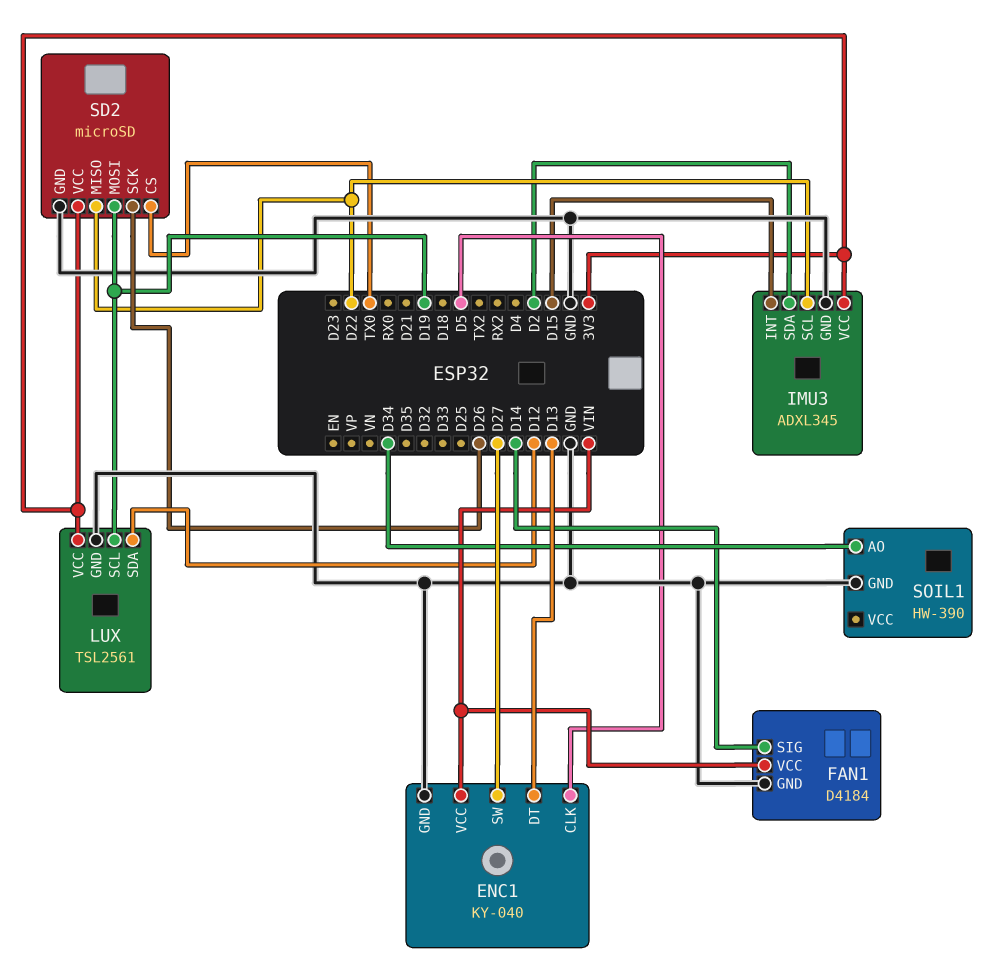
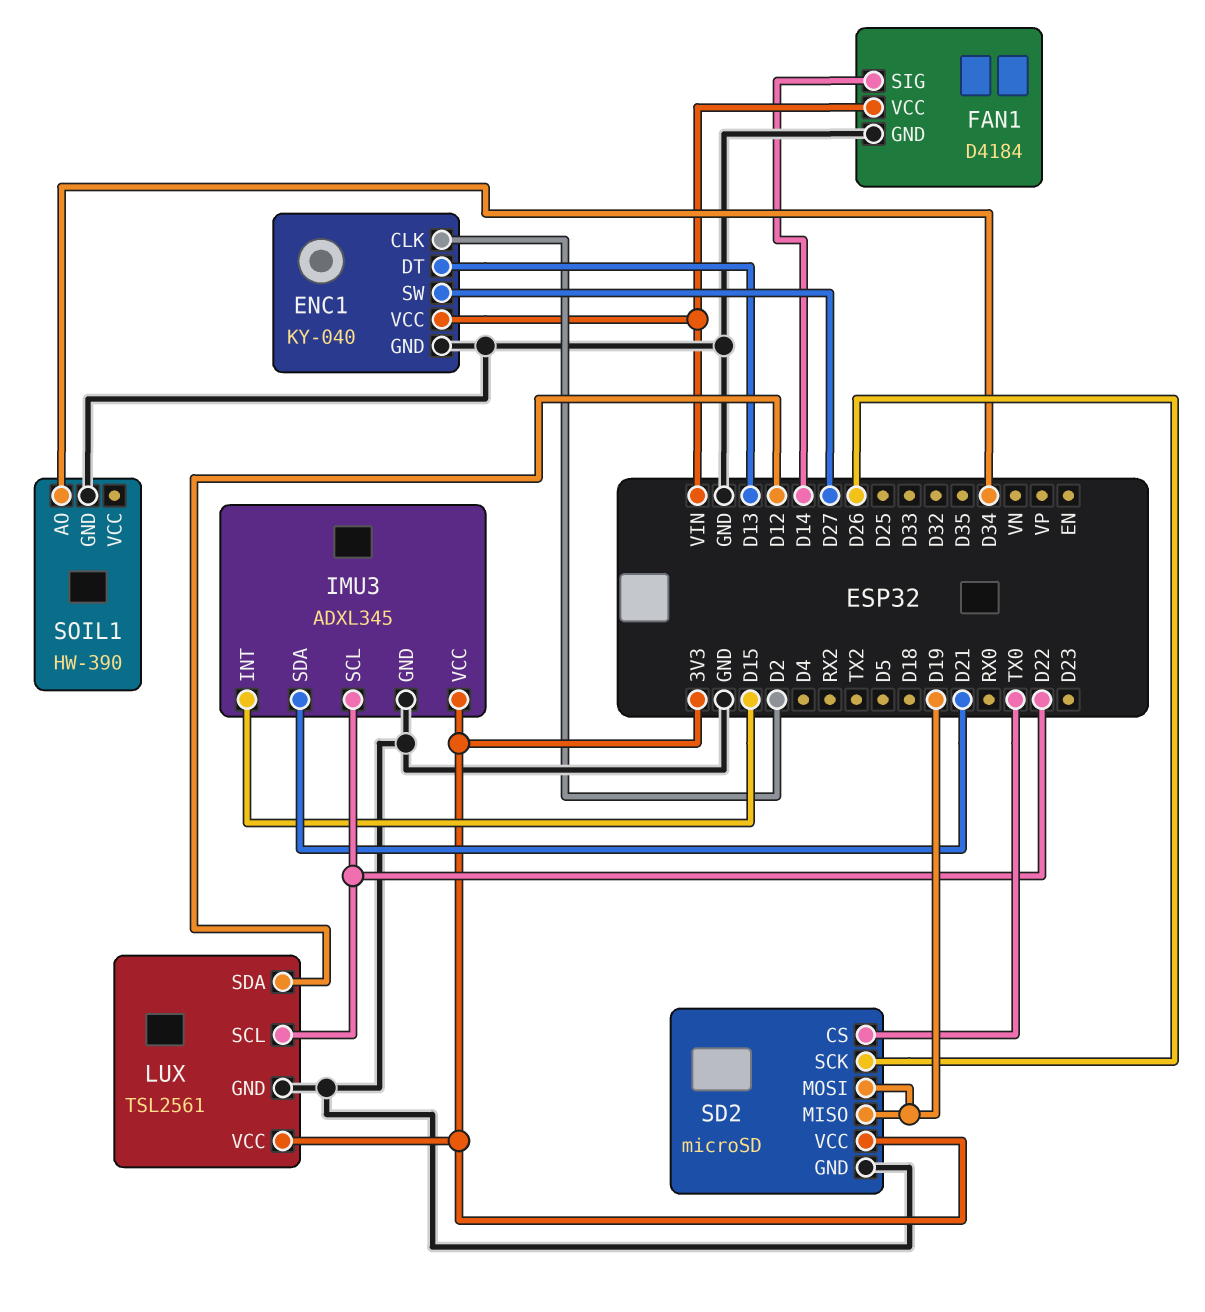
ENC1 pin CLK: D5 -> D2
IMU3 pin SDA: D2 -> D21
LUX pin SCL: D19 -> D22
SD2 pin MISO: D22 -> D19

